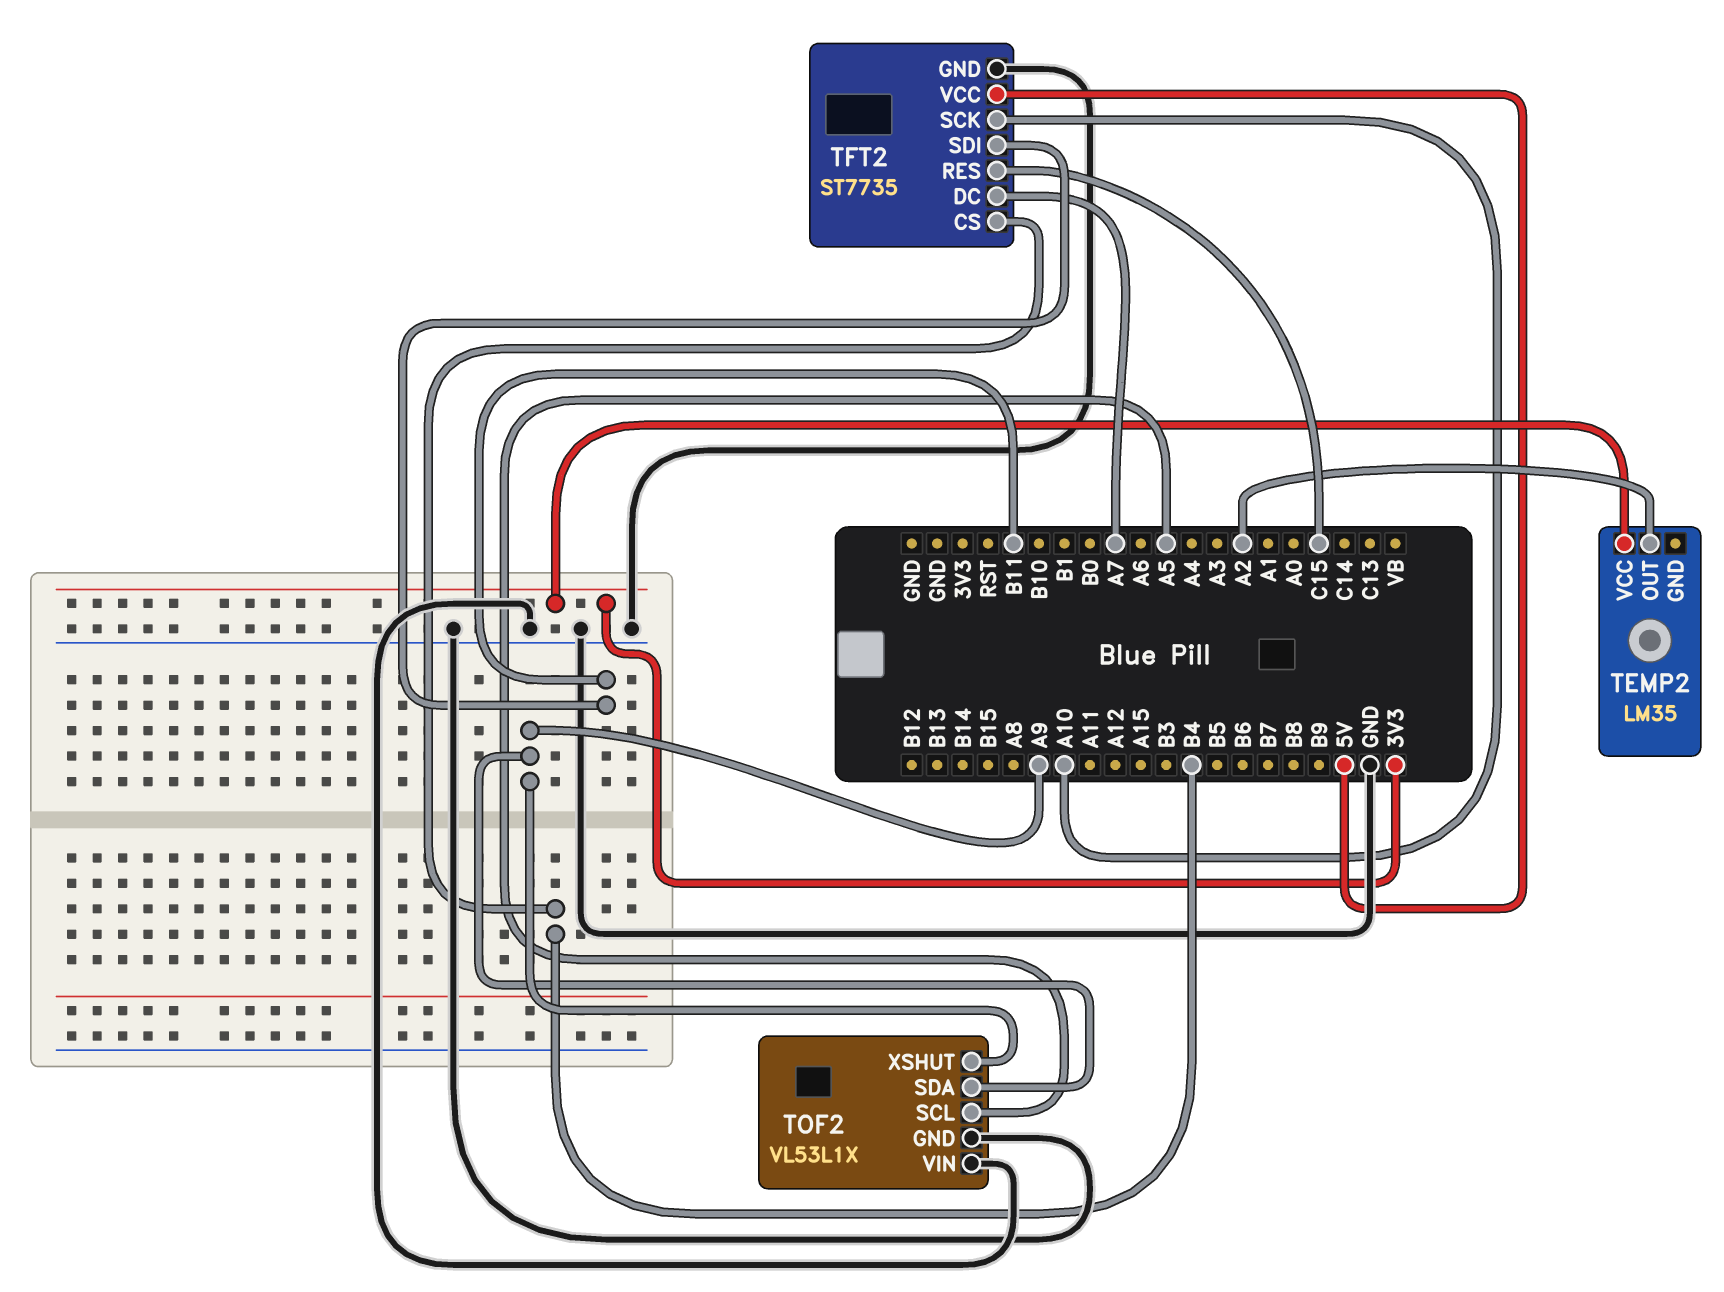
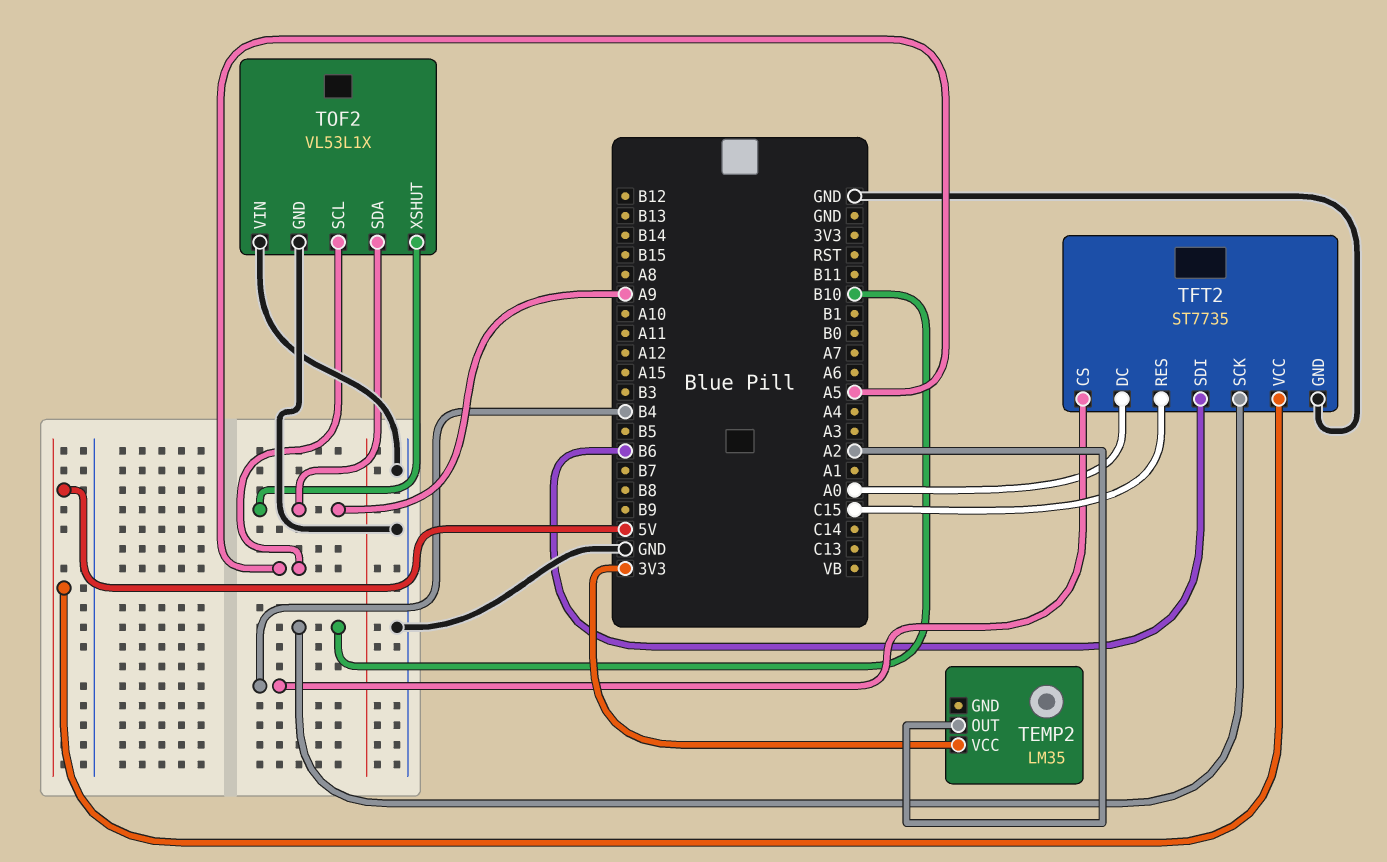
TFT2 pin DC: A7 -> A0
TFT2 pin SCK: A10 -> B10
TFT2 pin SDI: B11 -> B6

